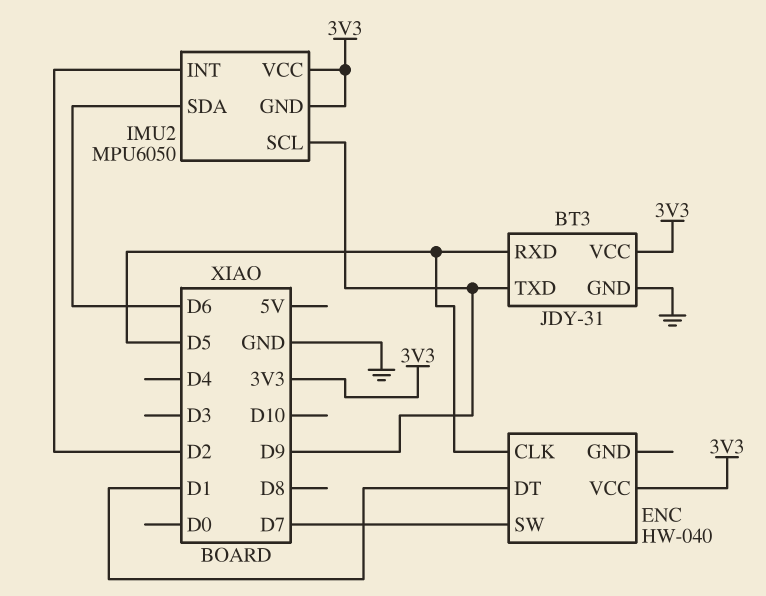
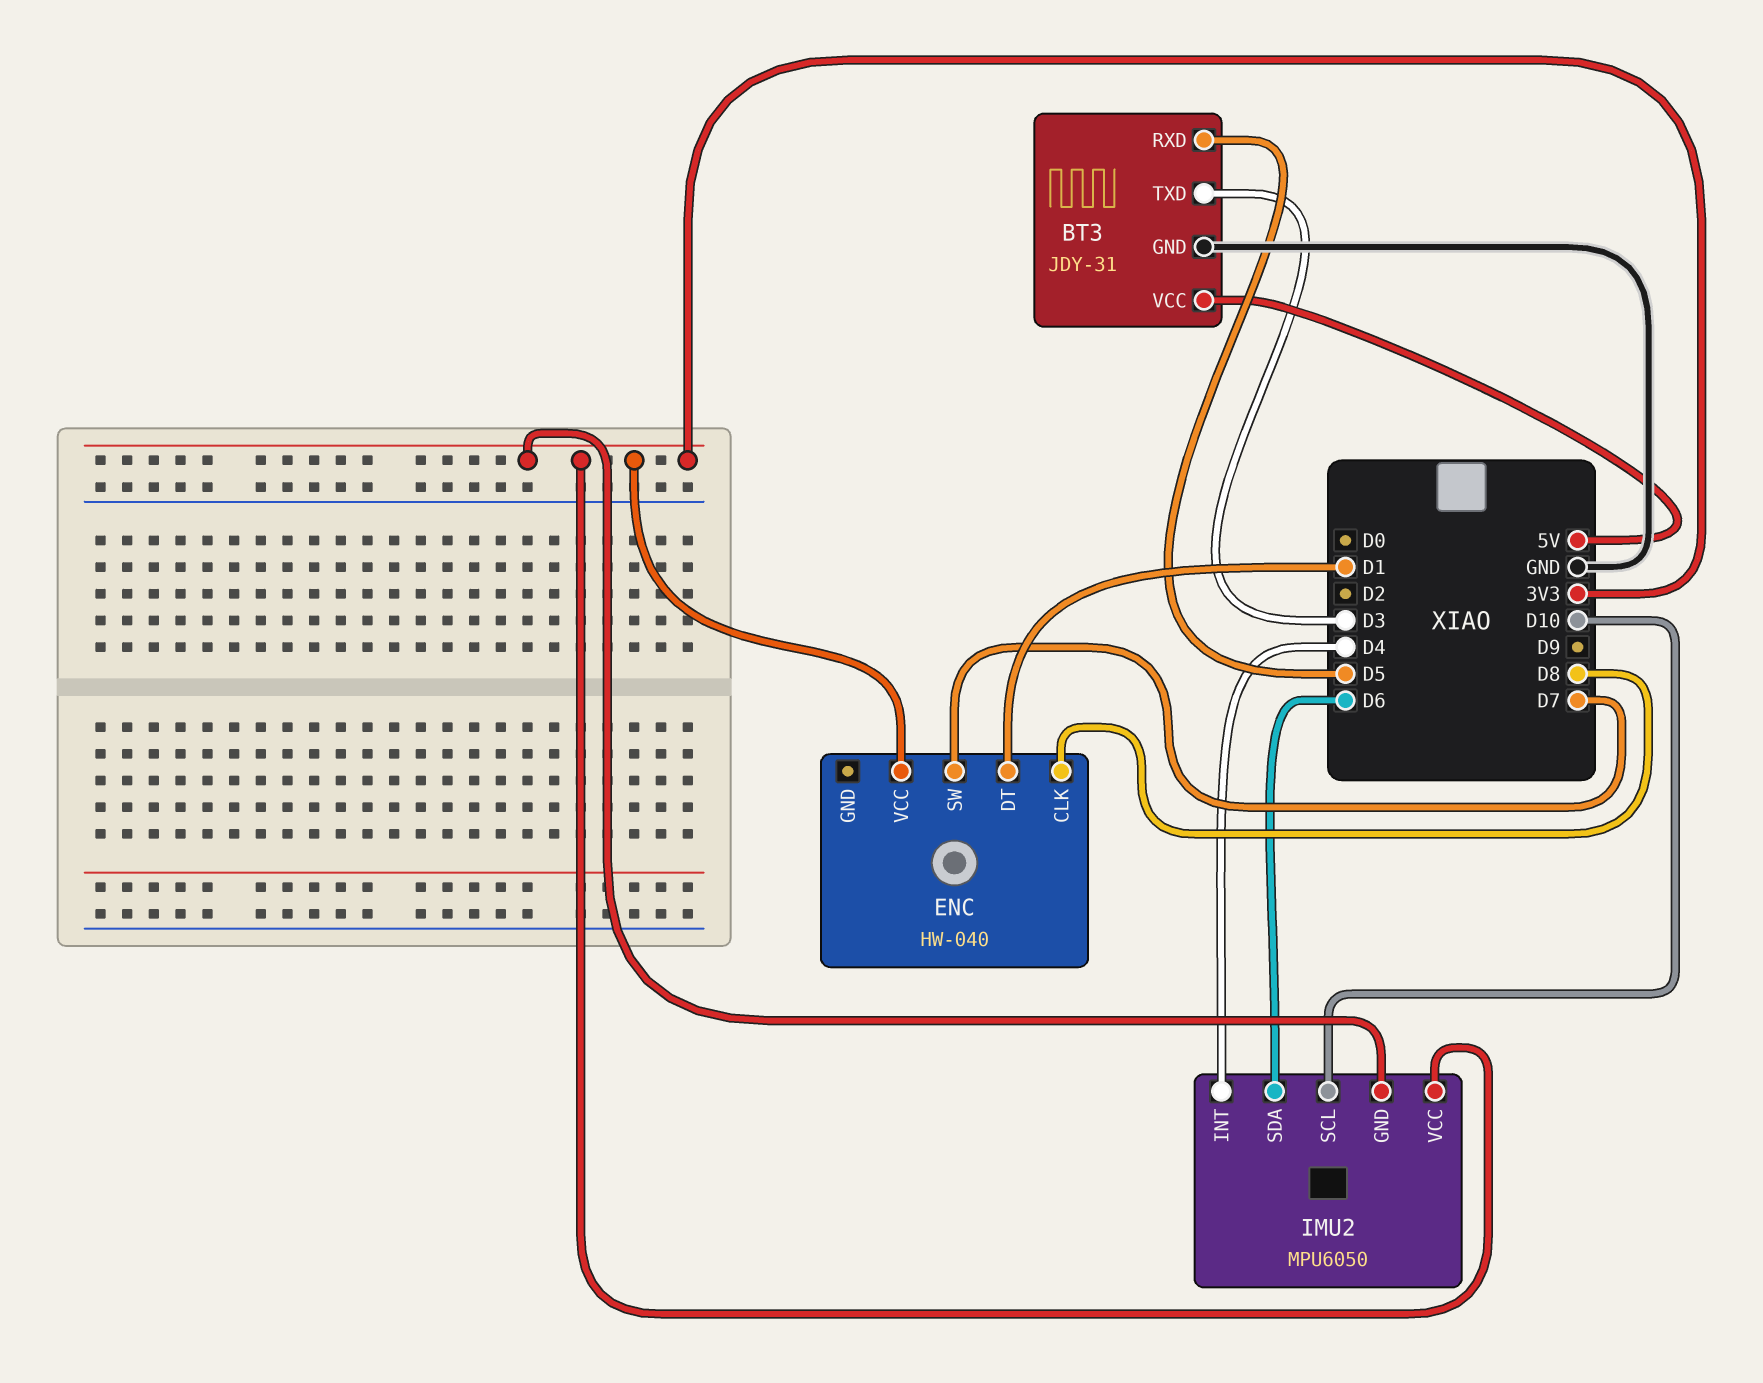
BT3 pin TXD: D9 -> D3
BT3 pin VCC: 3V3 -> 5V
ENC pin CLK: D5 -> D8
IMU2 pin INT: D2 -> D4
IMU2 pin SCL: D9 -> D10

